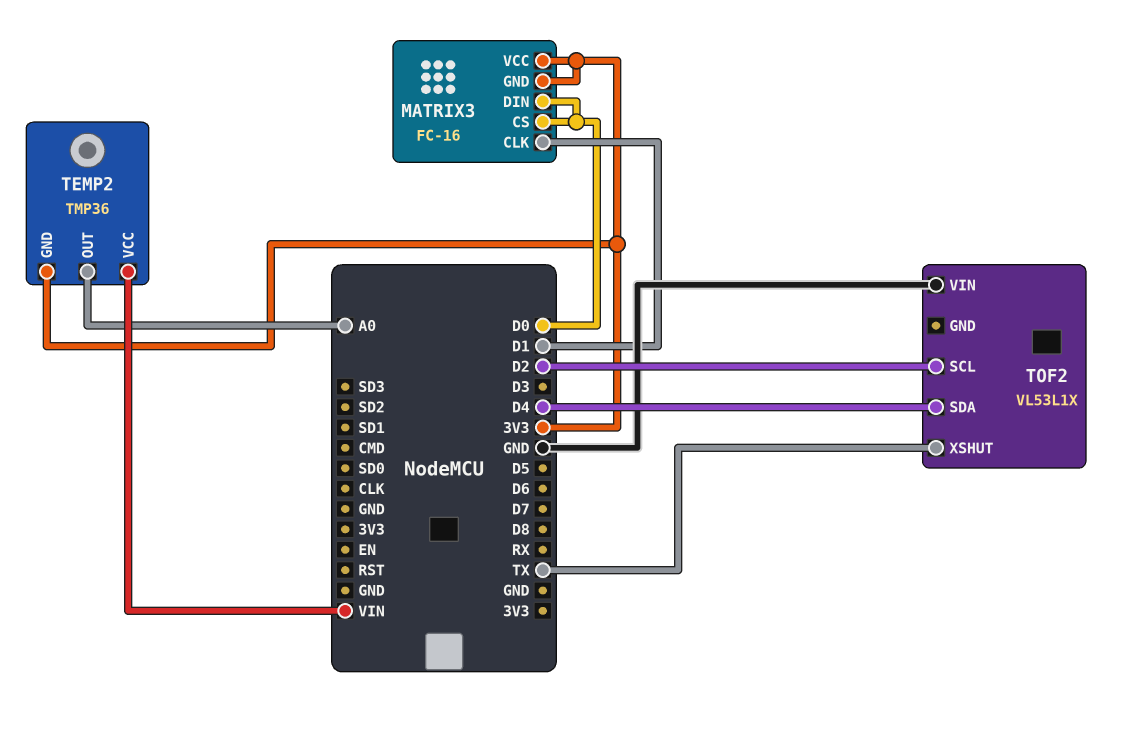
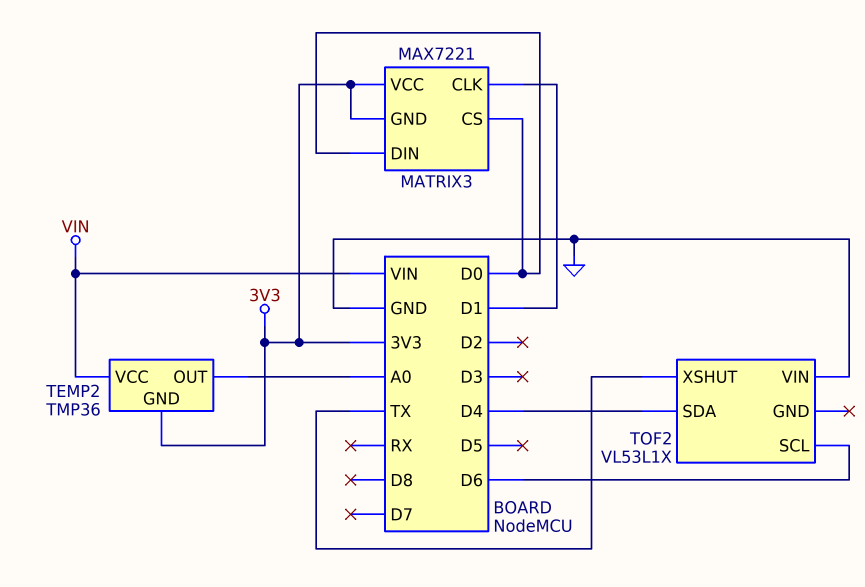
MATRIX3: FC-16 -> MAX7221
TOF2 pin SCL: D2 -> D6

